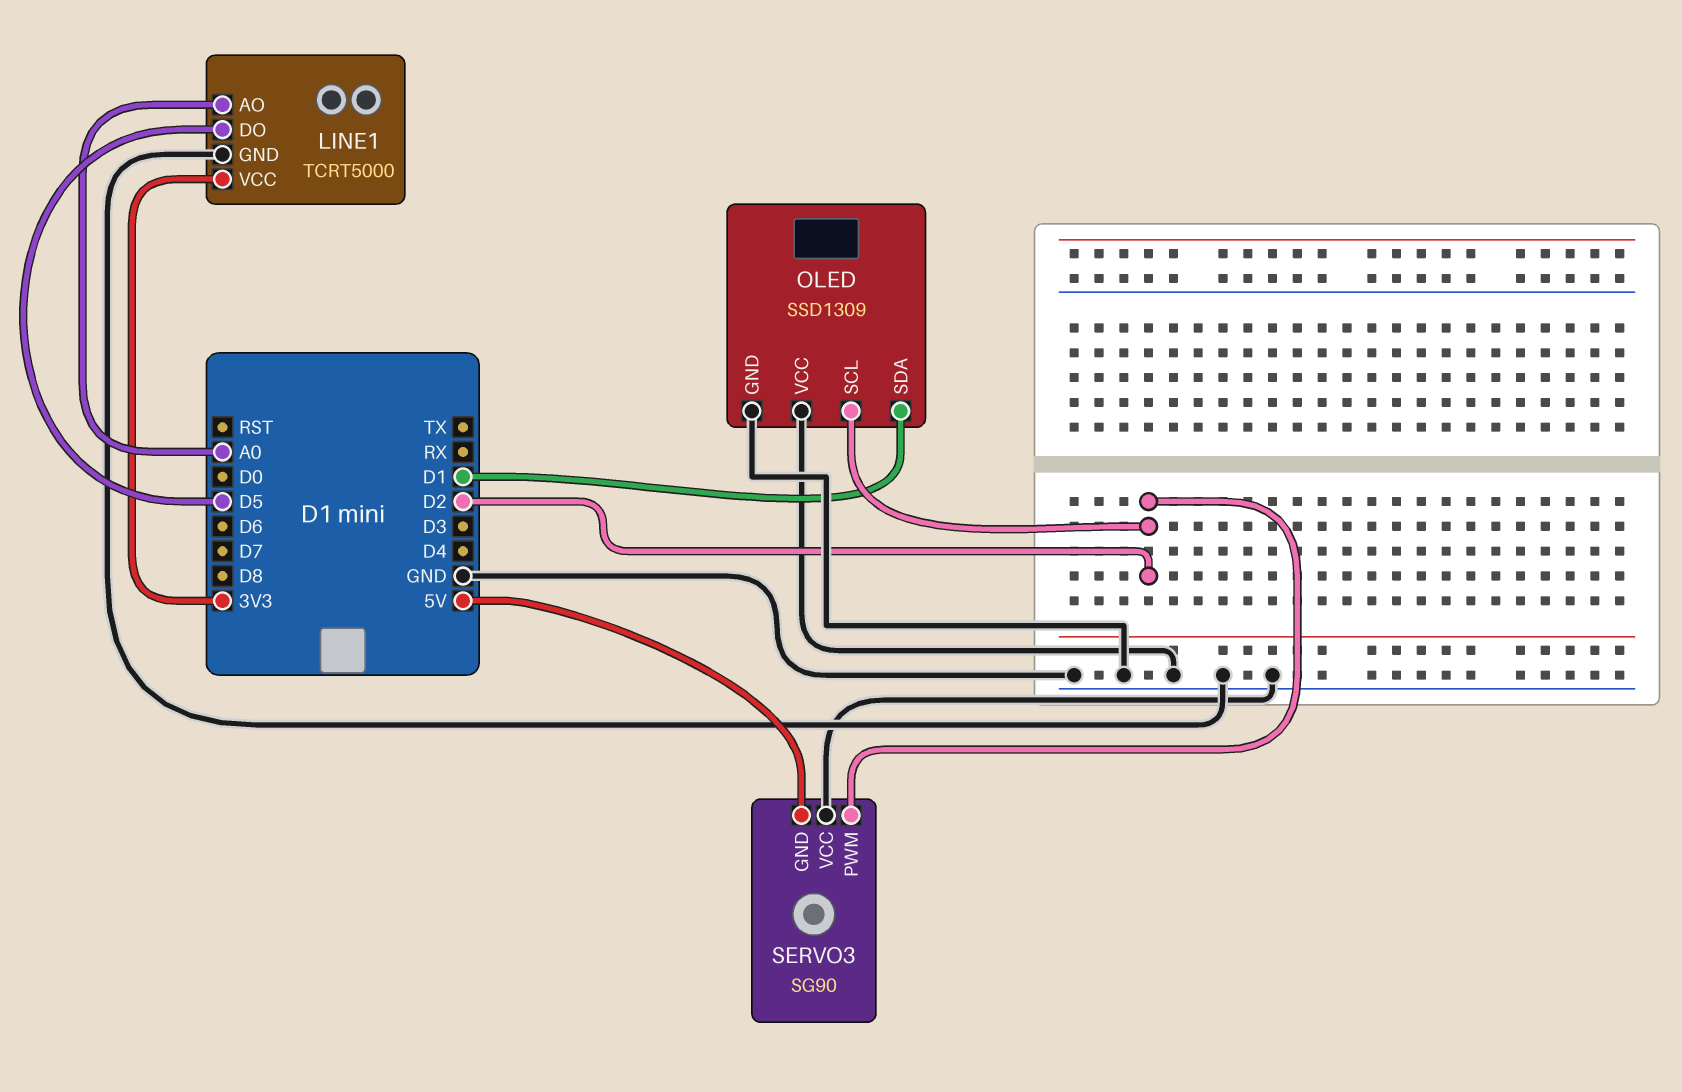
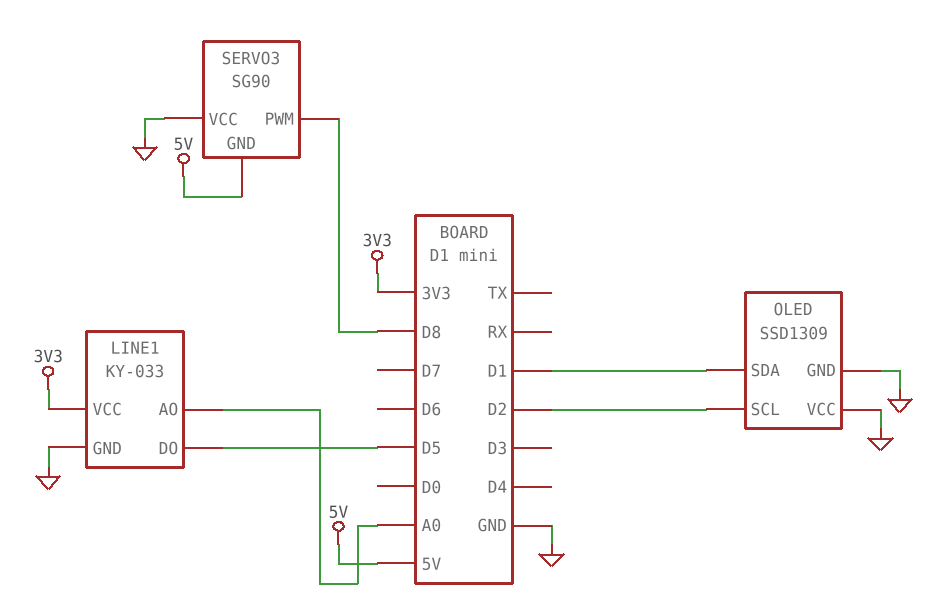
LINE1: TCRT5000 -> KY-033
SERVO3 pin PWM: D2 -> D8

